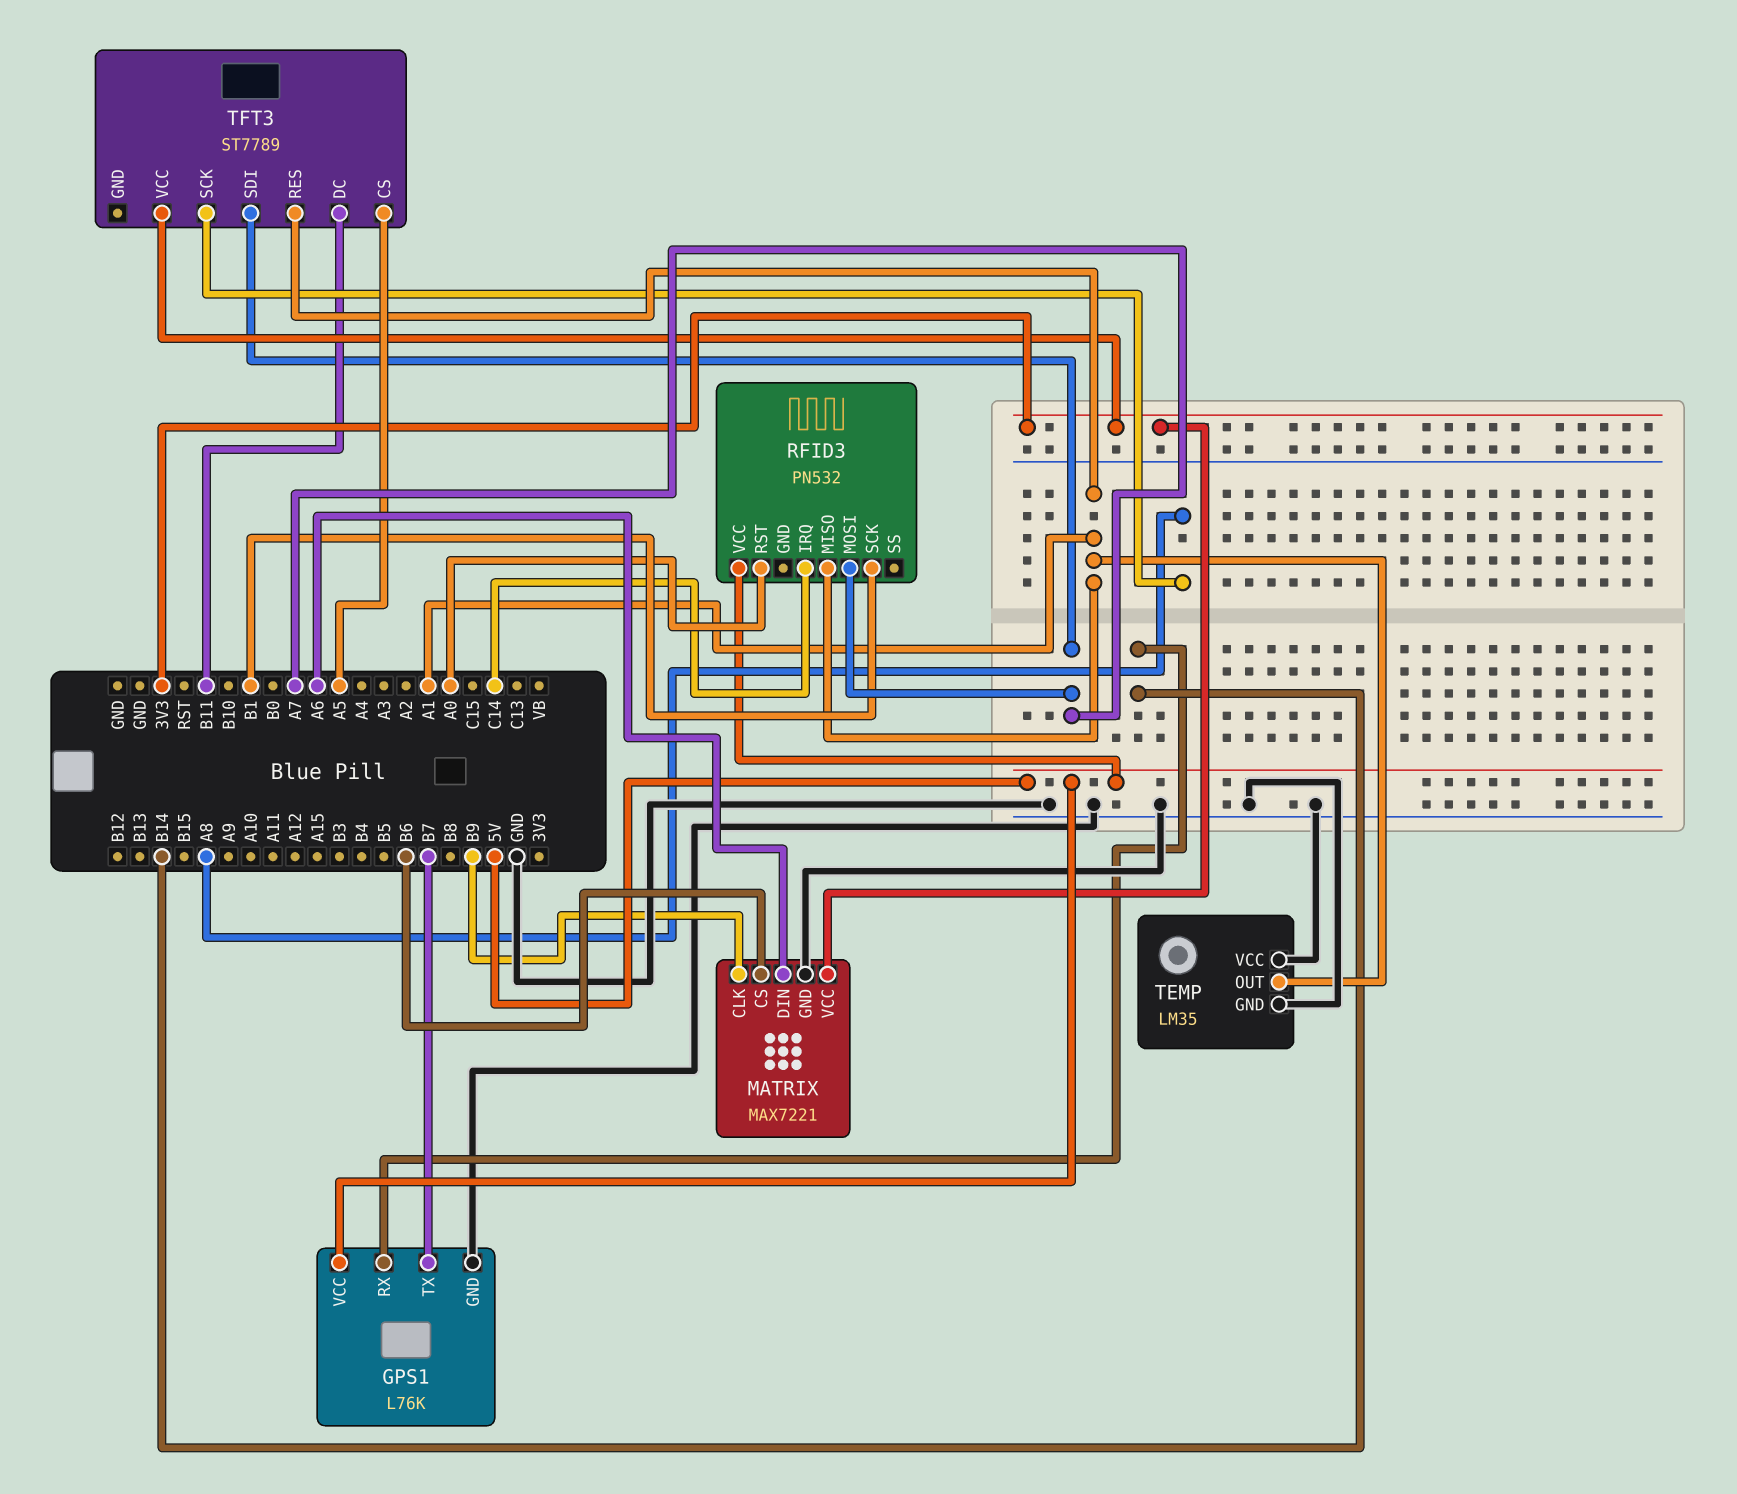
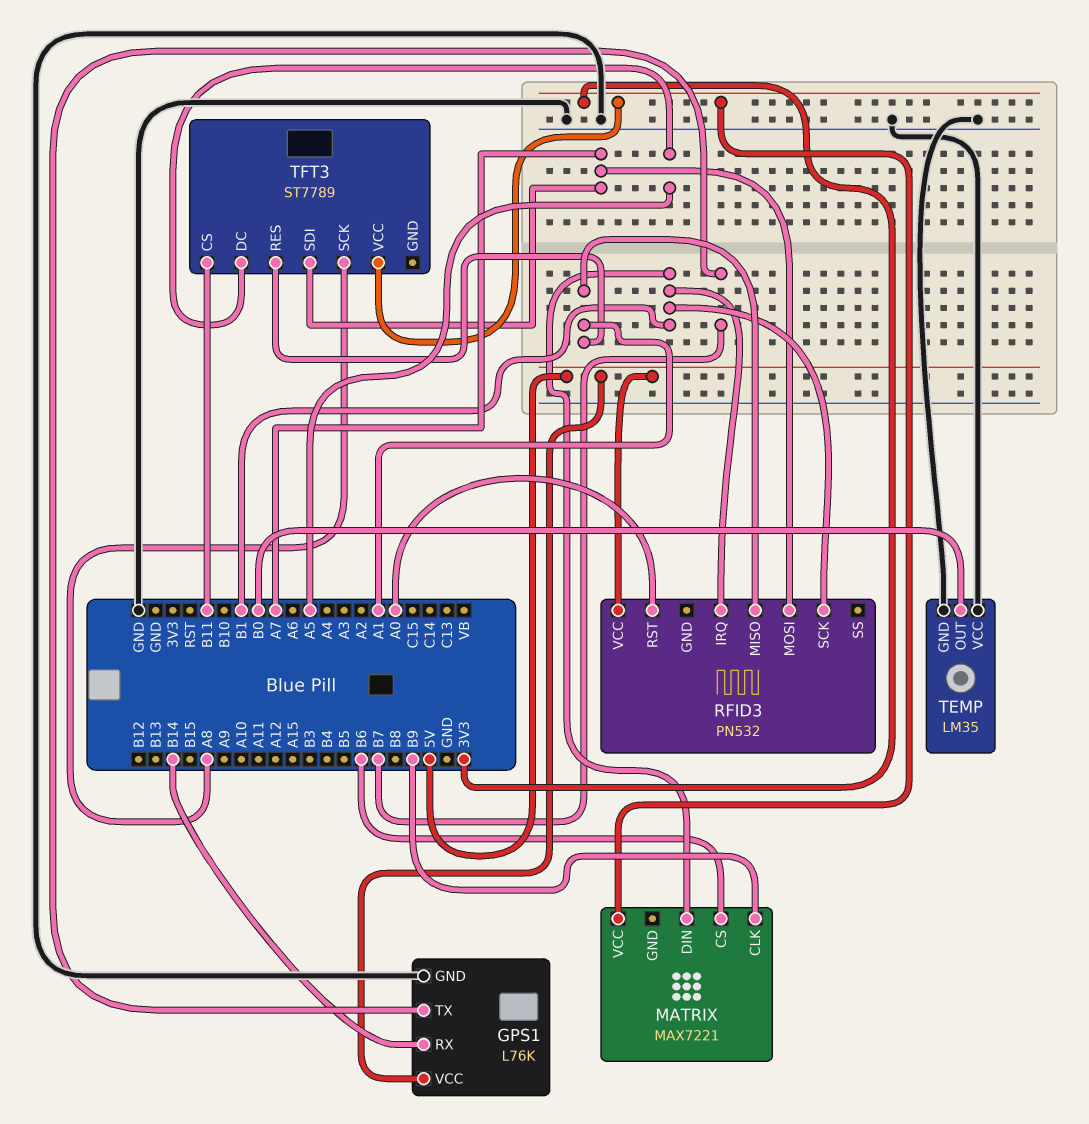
MATRIX pin DIN: A6 -> B1
MATRIX pin GND: GND -> none
RFID3 pin IRQ: C14 -> B1
TEMP pin OUT: A1 -> B0
TFT3 pin CS: A5 -> B11
TFT3 pin DC: B11 -> A5

